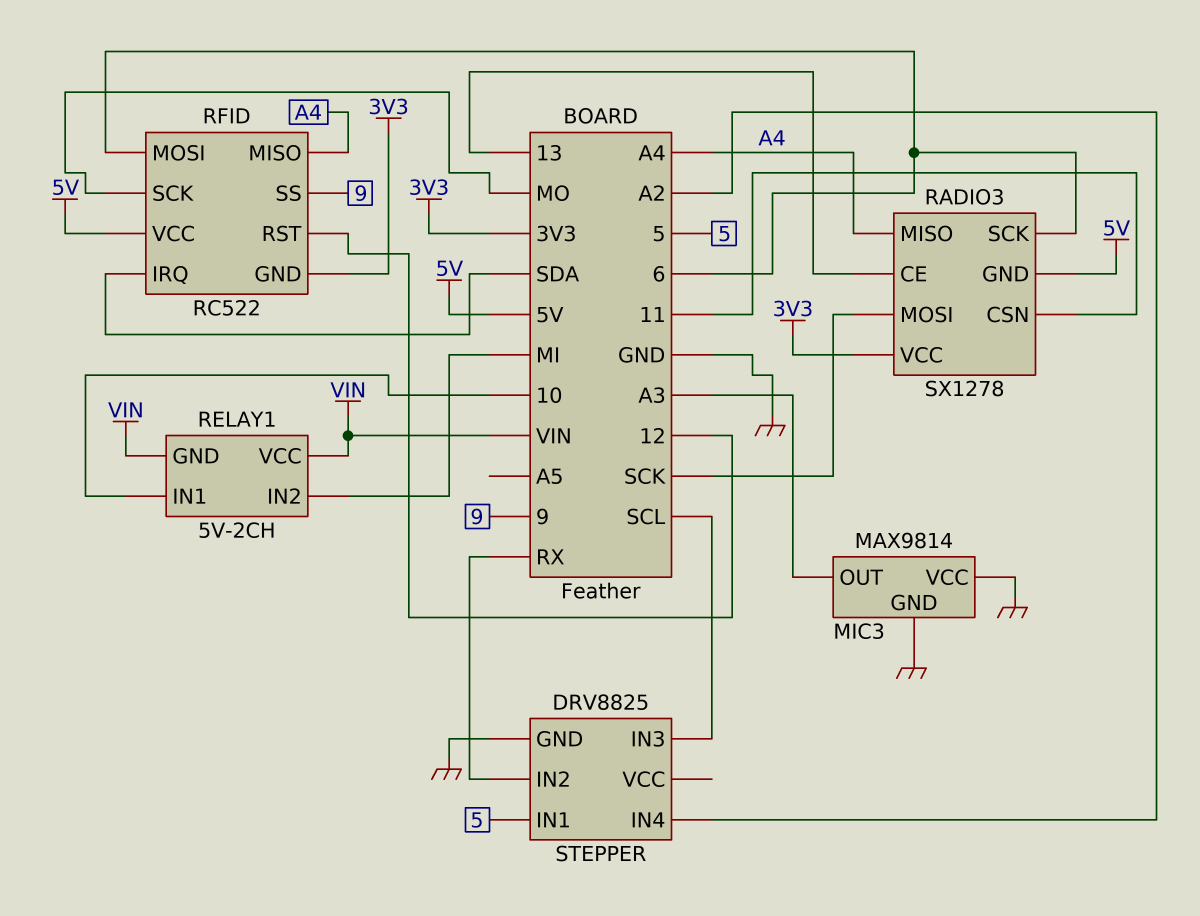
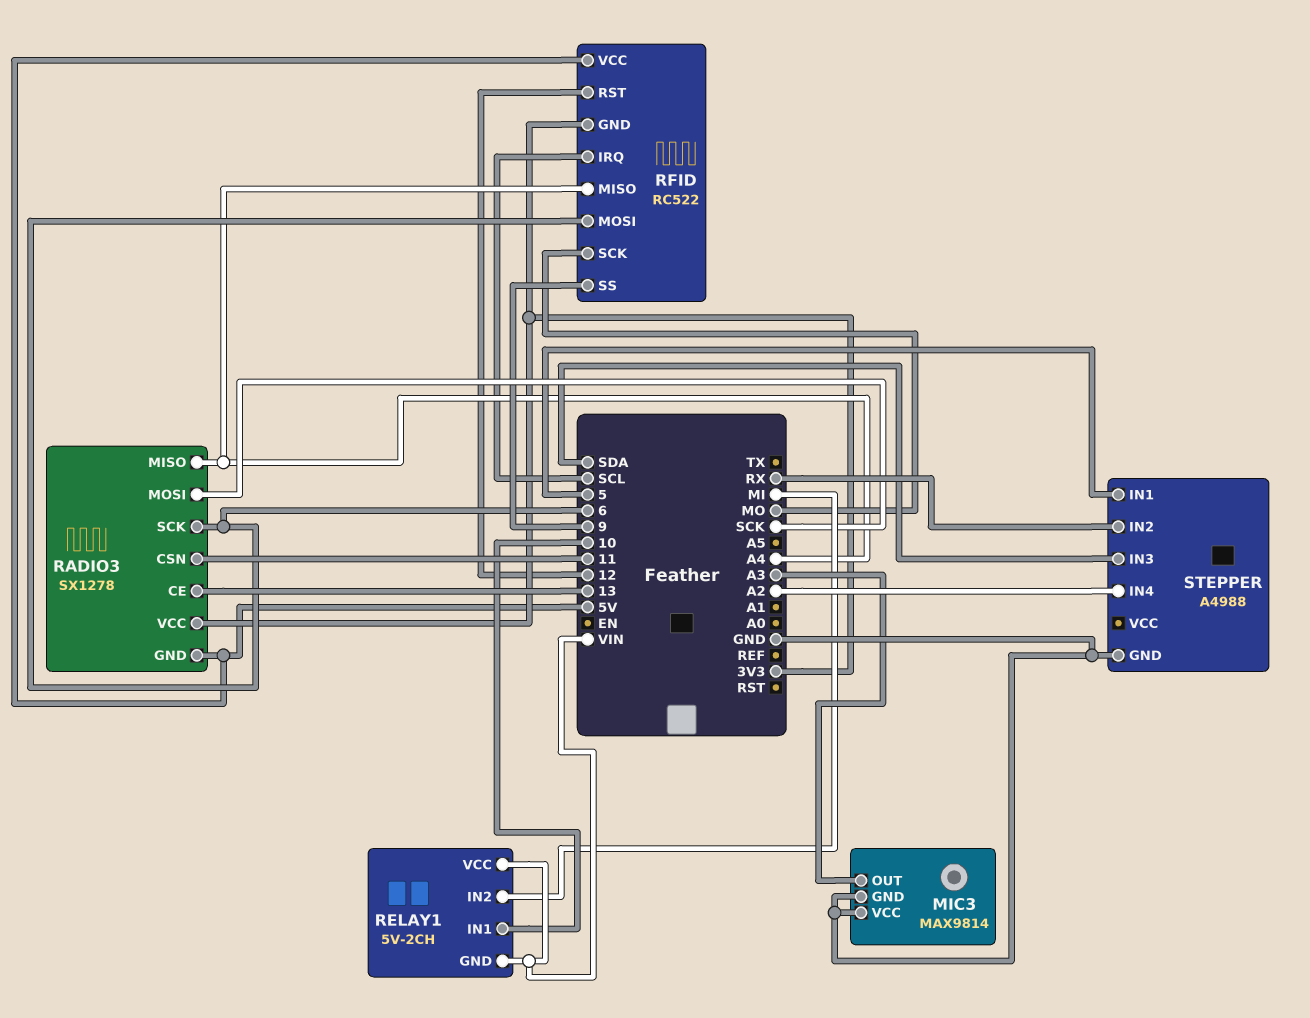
RFID pin IRQ: SDA -> SCL
STEPPER: DRV8825 -> A4988
STEPPER pin IN3: SCL -> SDA

